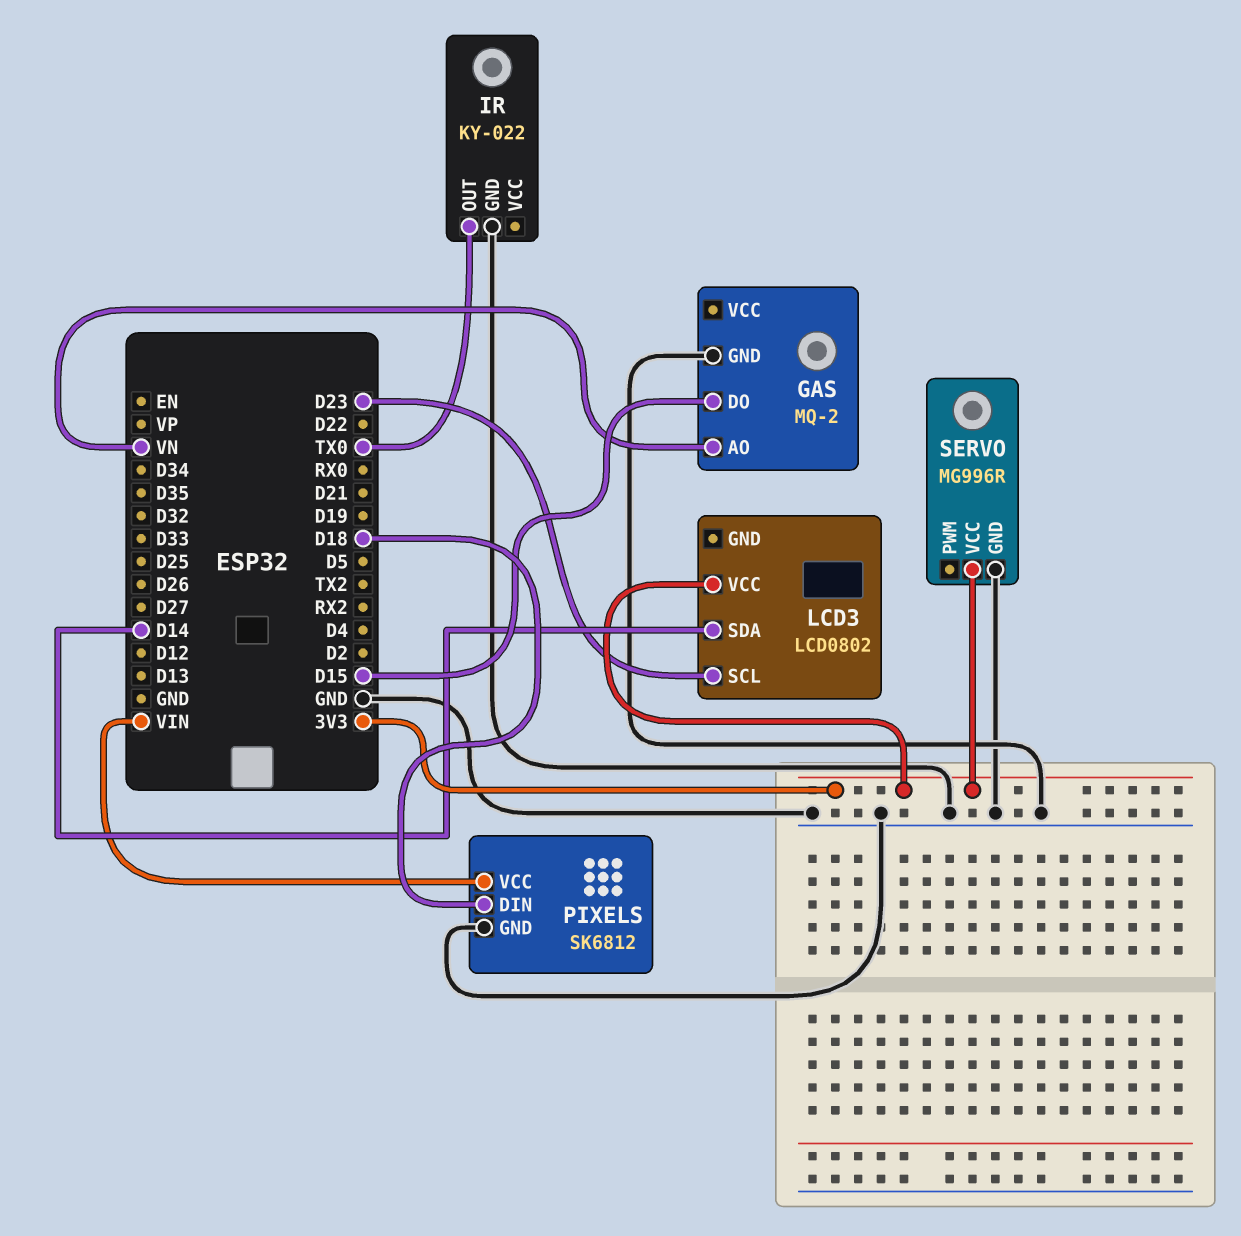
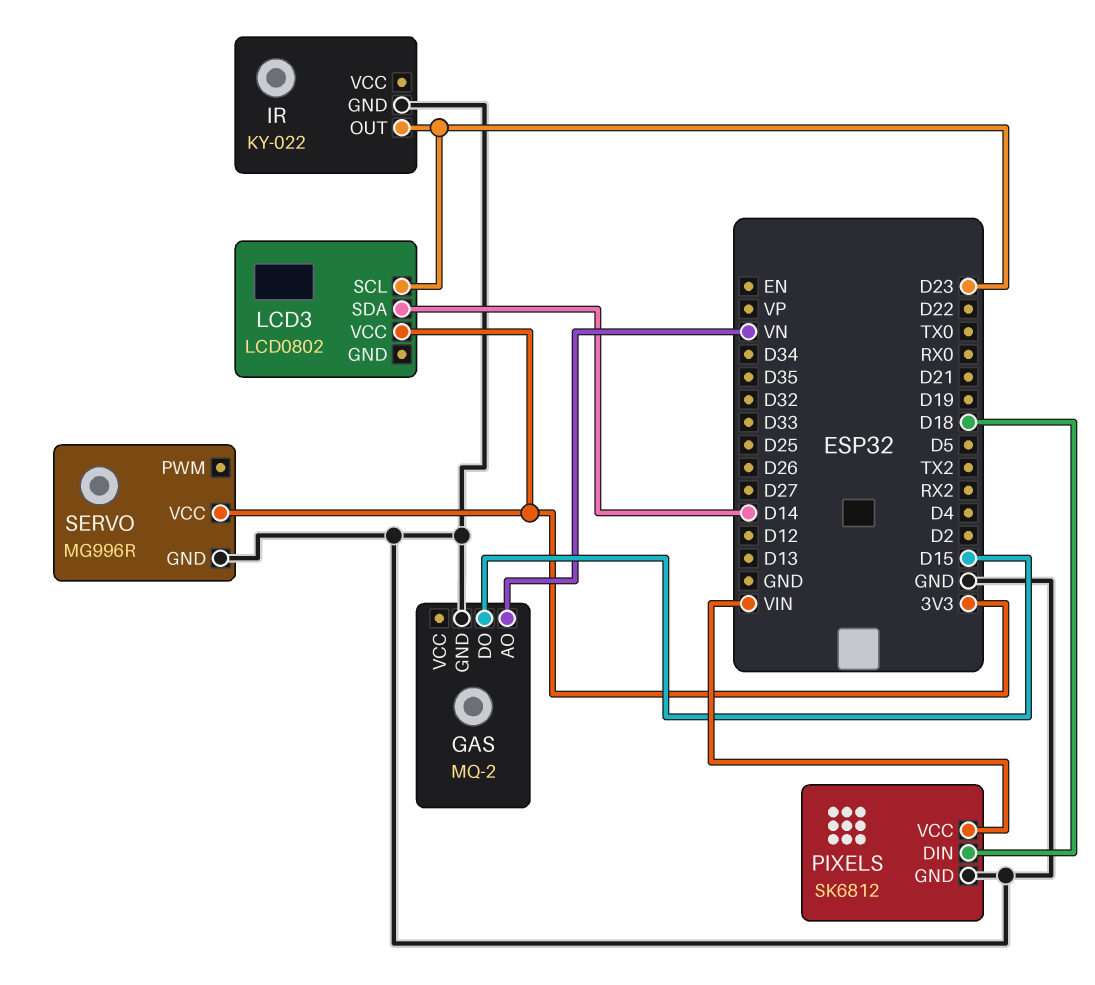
IR pin OUT: TX0 -> D23

